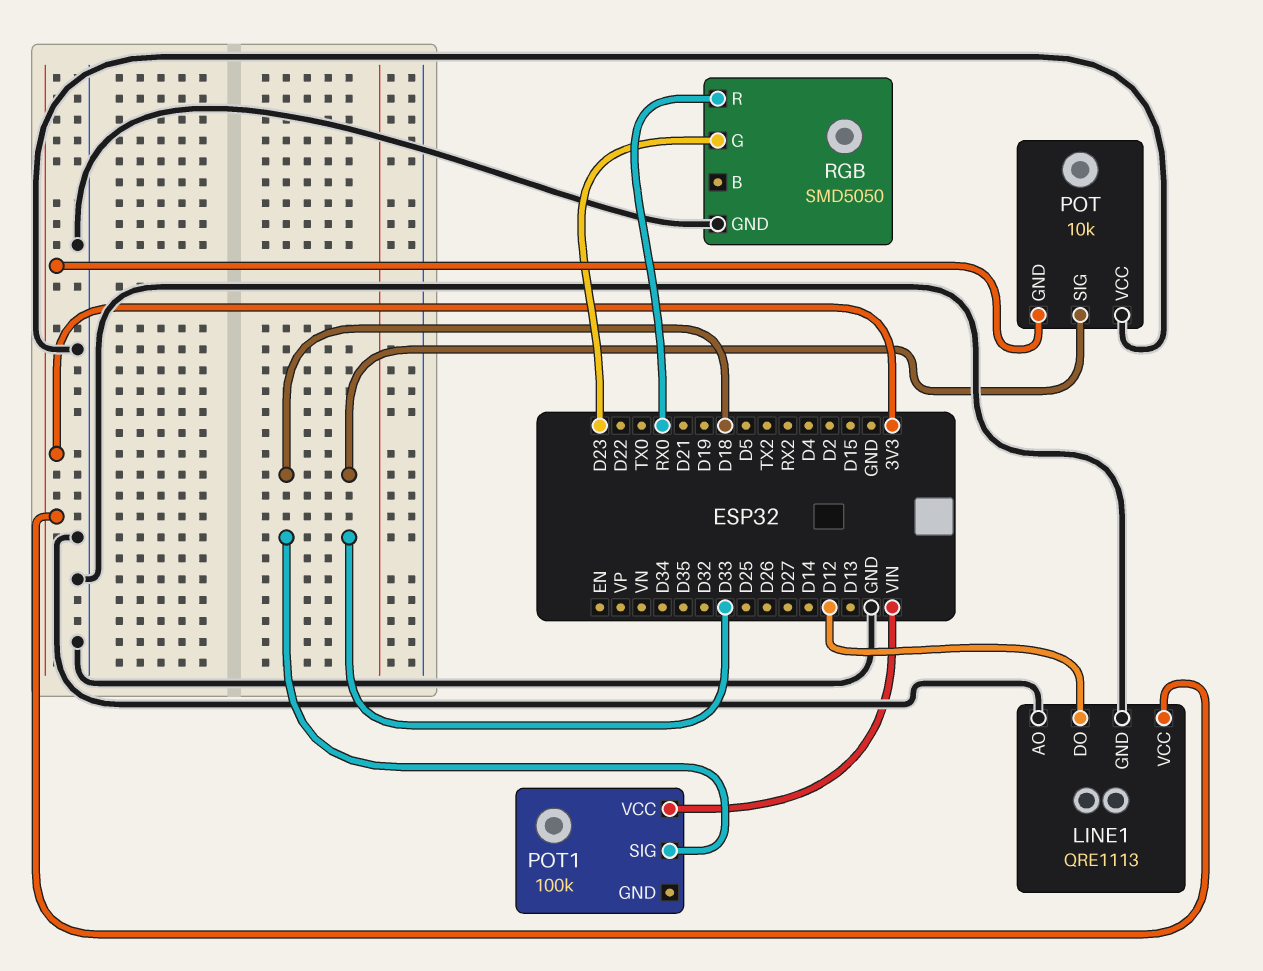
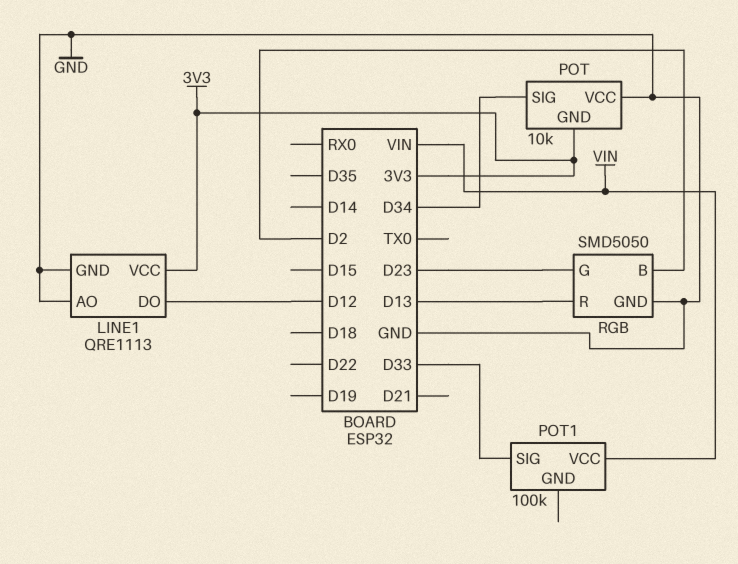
POT pin SIG: D18 -> D34
RGB pin B: none -> D2
RGB pin R: RX0 -> D13

